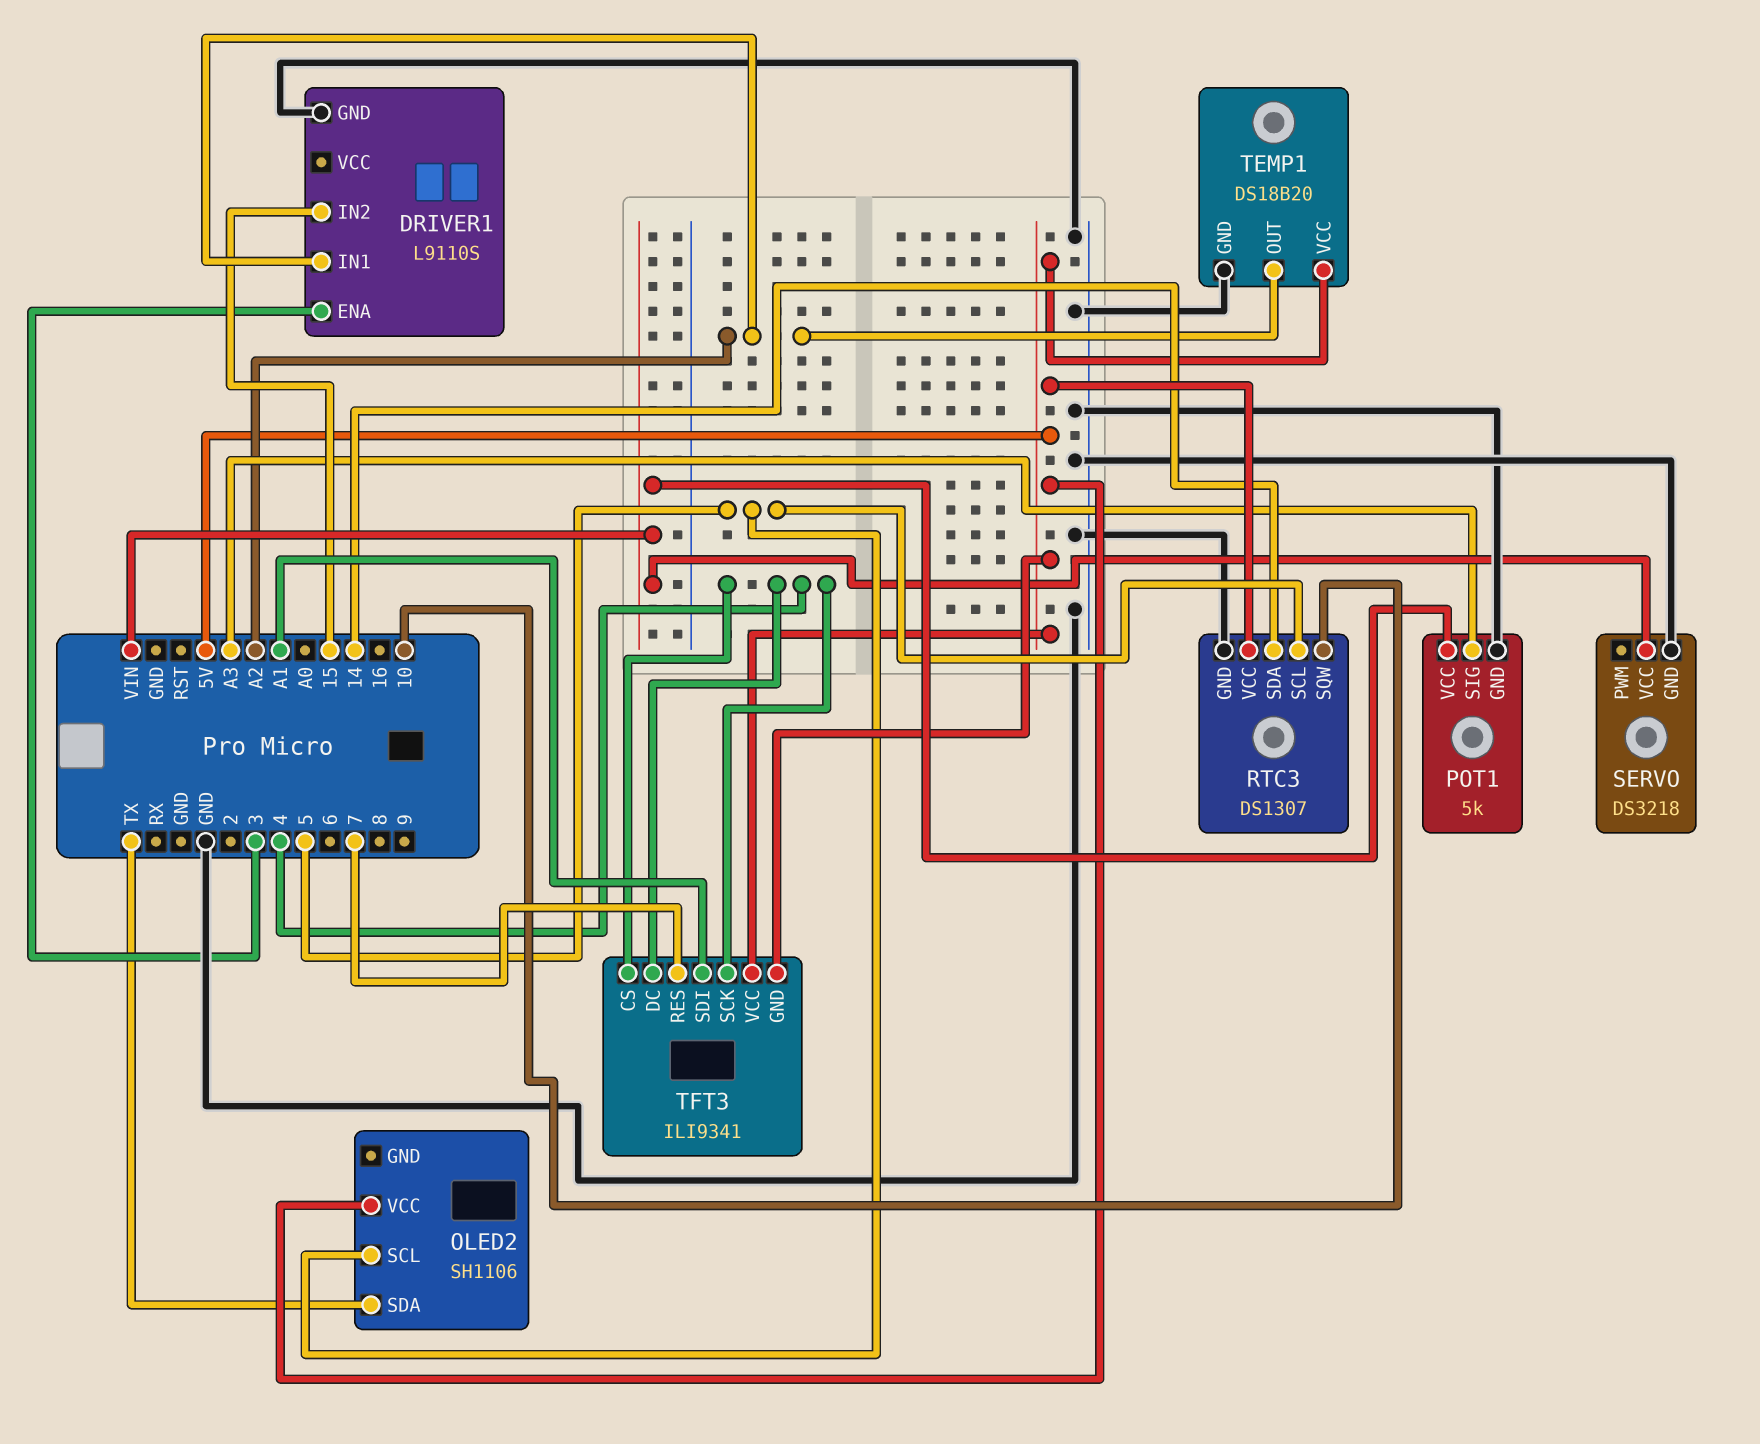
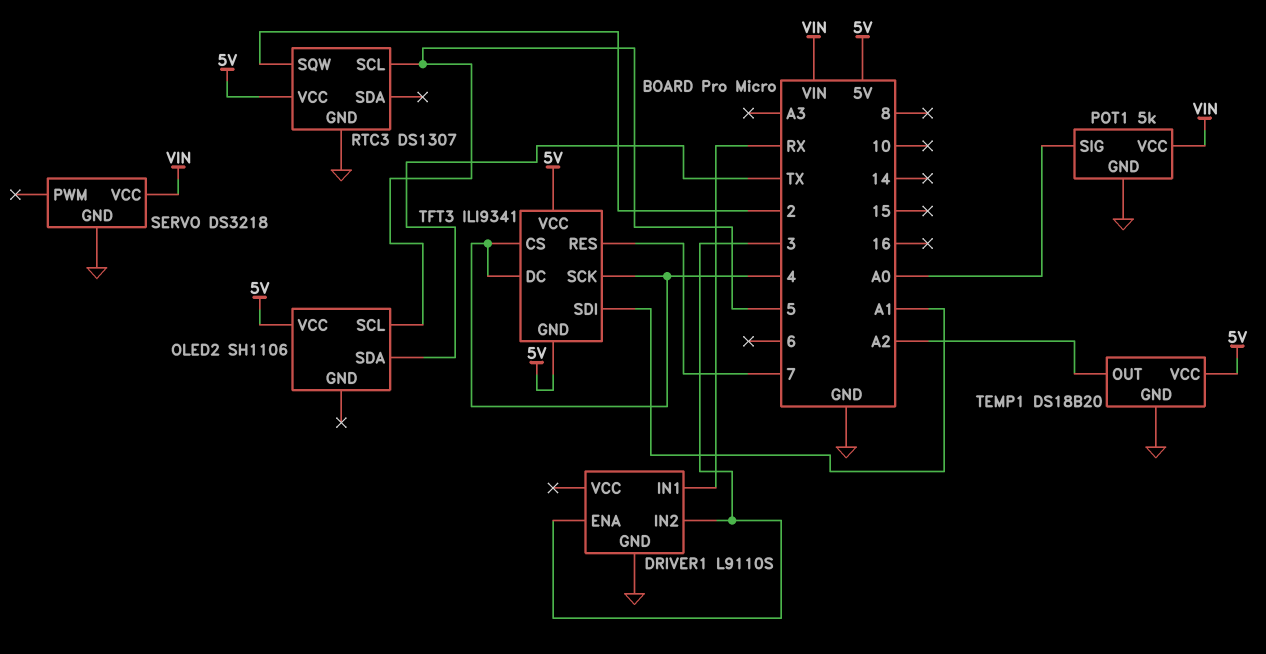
DRIVER1 pin IN1: A2 -> RX
DRIVER1 pin IN2: 15 -> 3
POT1 pin SIG: A3 -> A0
RTC3 pin SDA: 14 -> none
RTC3 pin SQW: 10 -> 2

